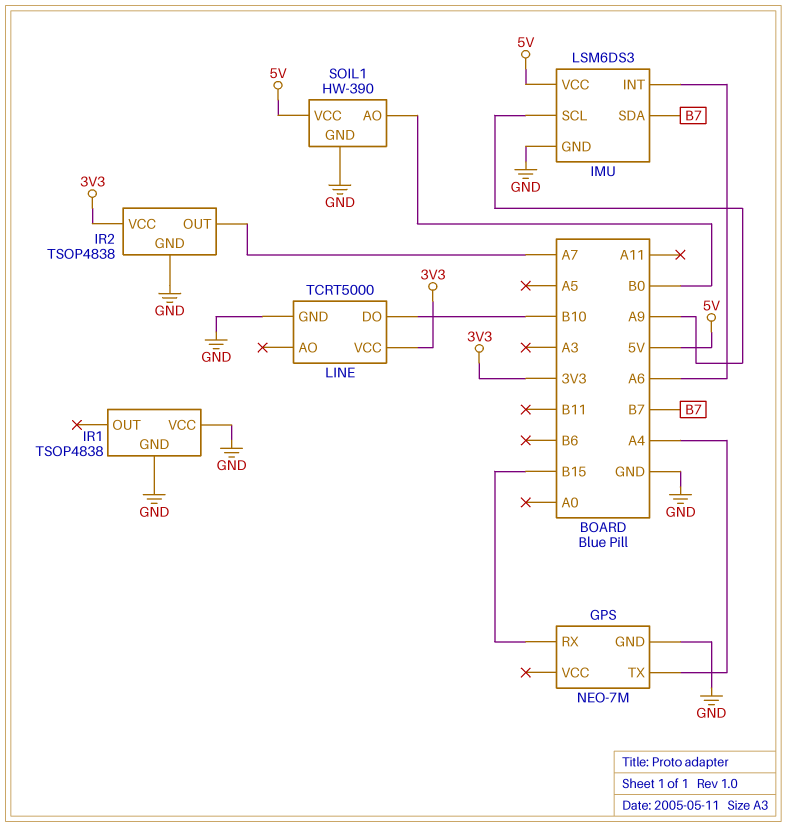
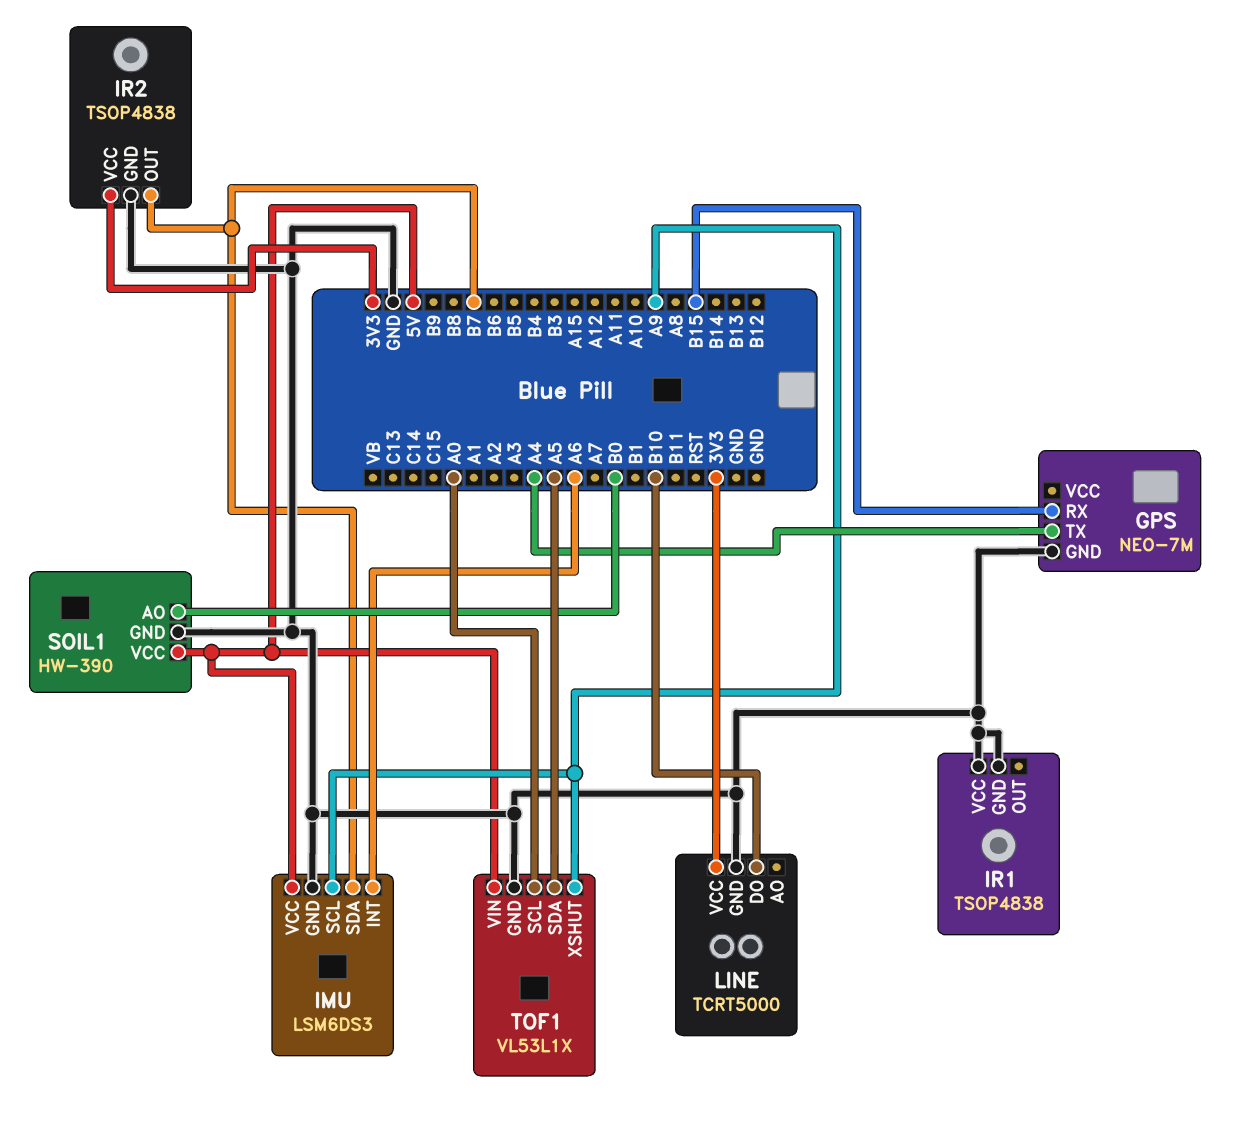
IR2 pin OUT: A7 -> B7
TOF1: none -> VL53L1X
TOF1 pin GND: none -> GND
TOF1 pin SCL: none -> A0
TOF1 pin SDA: none -> A5
TOF1 pin VIN: none -> 5V
TOF1 pin XSHUT: none -> A9

